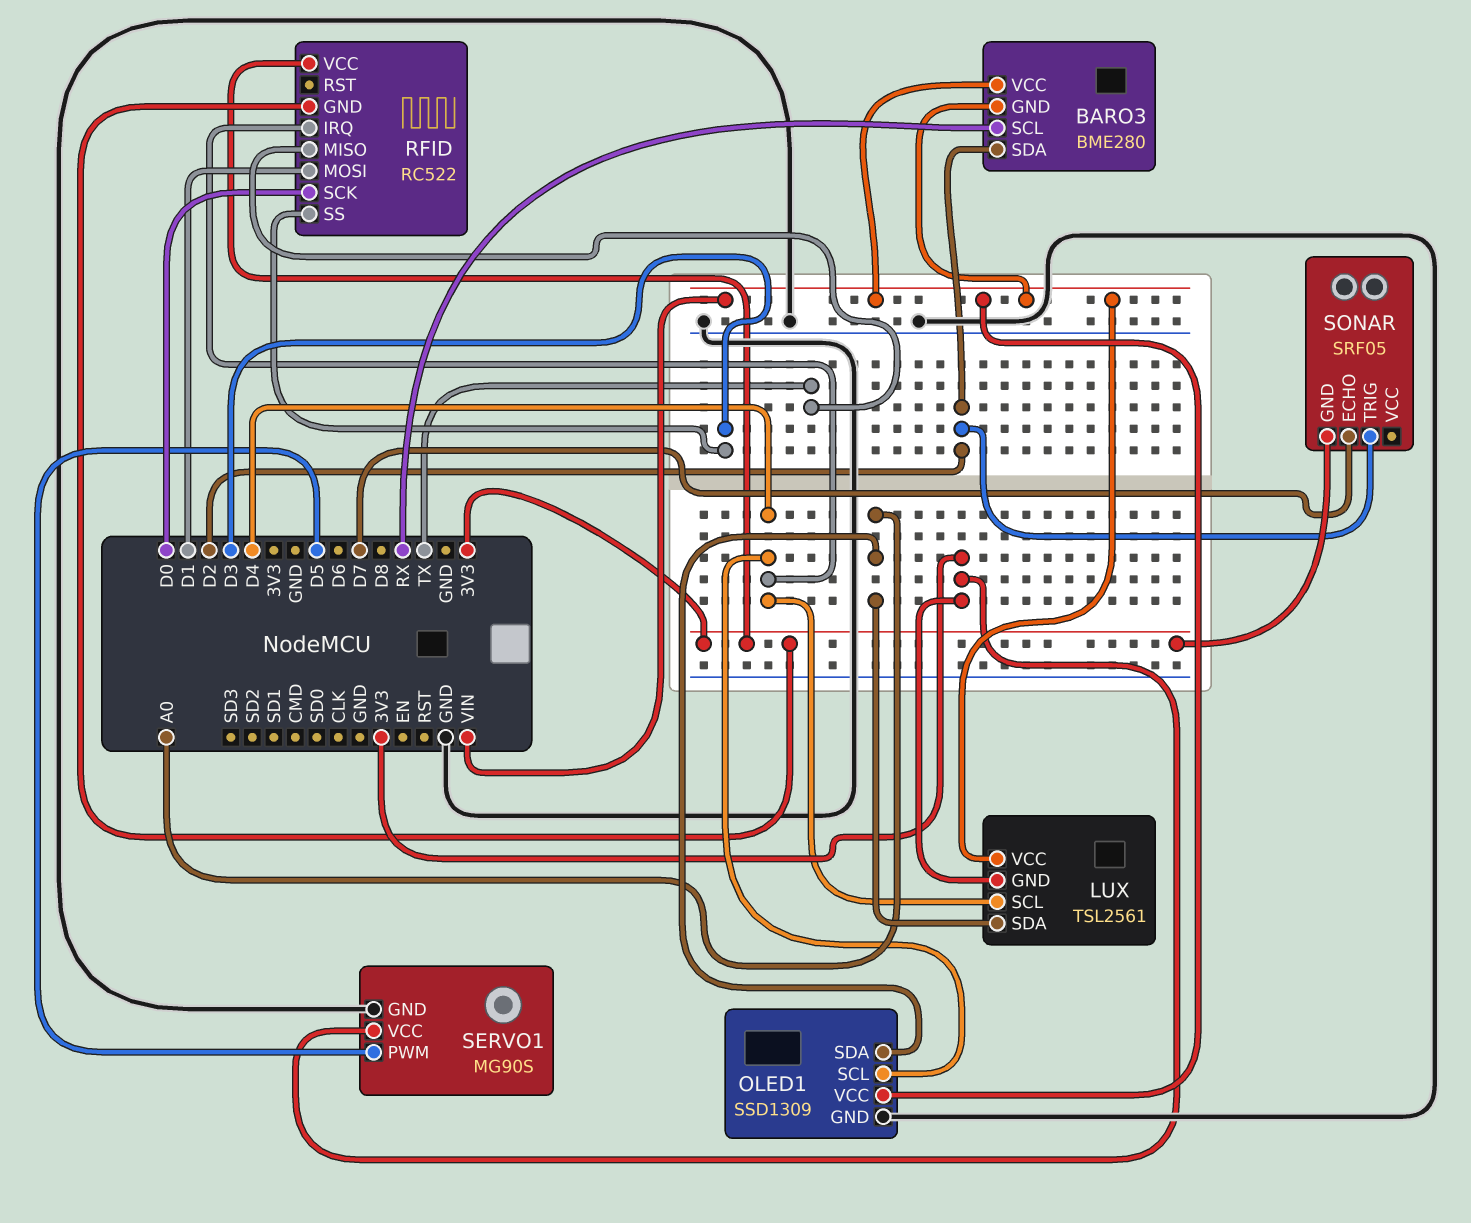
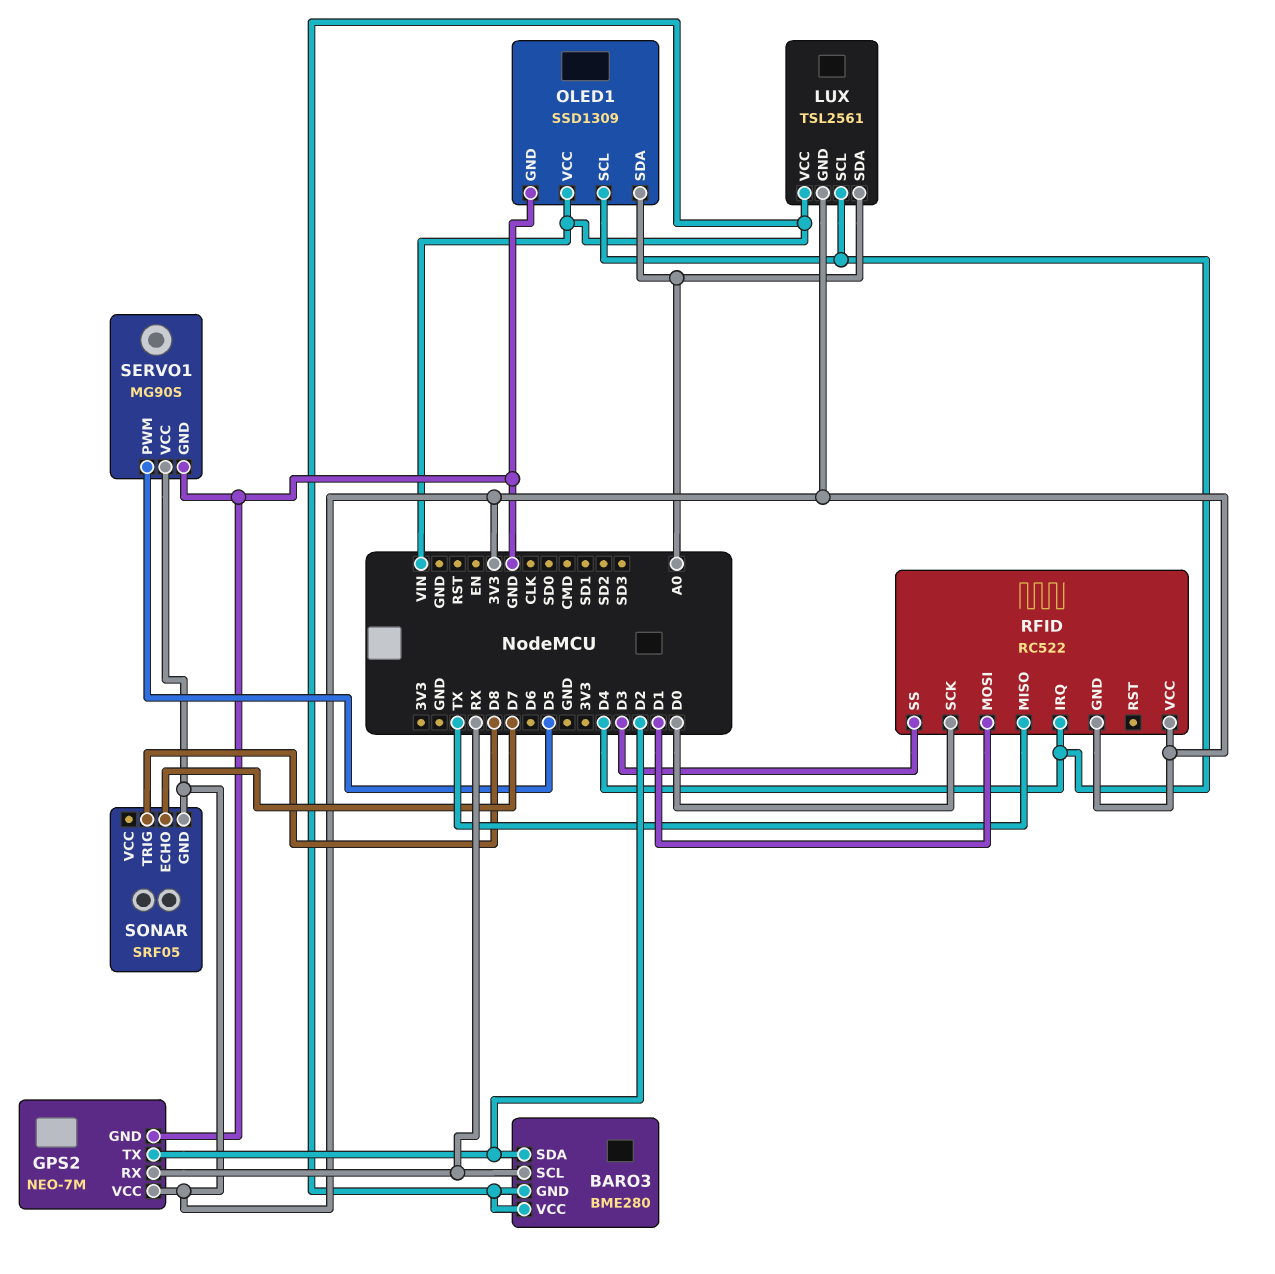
GPS2: none -> NEO-7M
GPS2 pin GND: none -> GND
GPS2 pin RX: none -> RX
GPS2 pin TX: none -> D2
GPS2 pin VCC: none -> 3V3
SONAR pin TRIG: D2 -> D8

